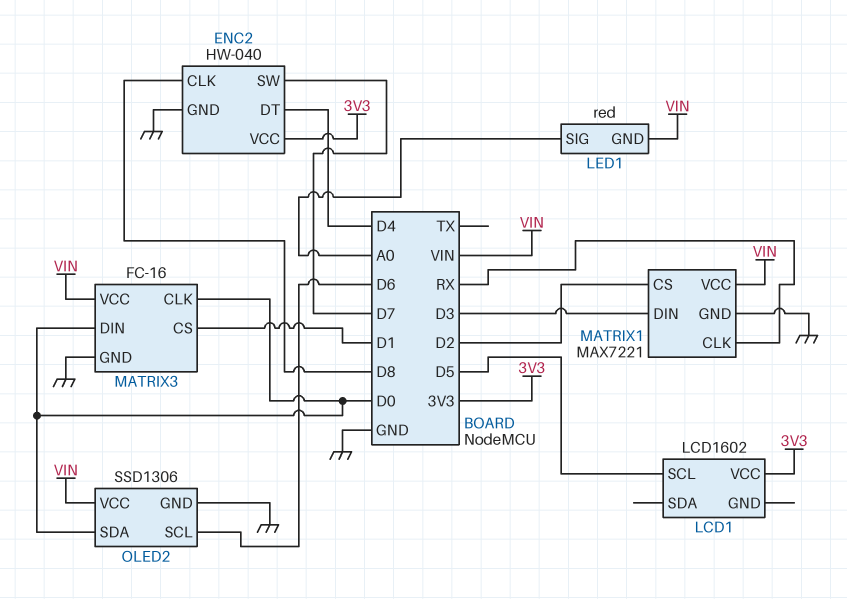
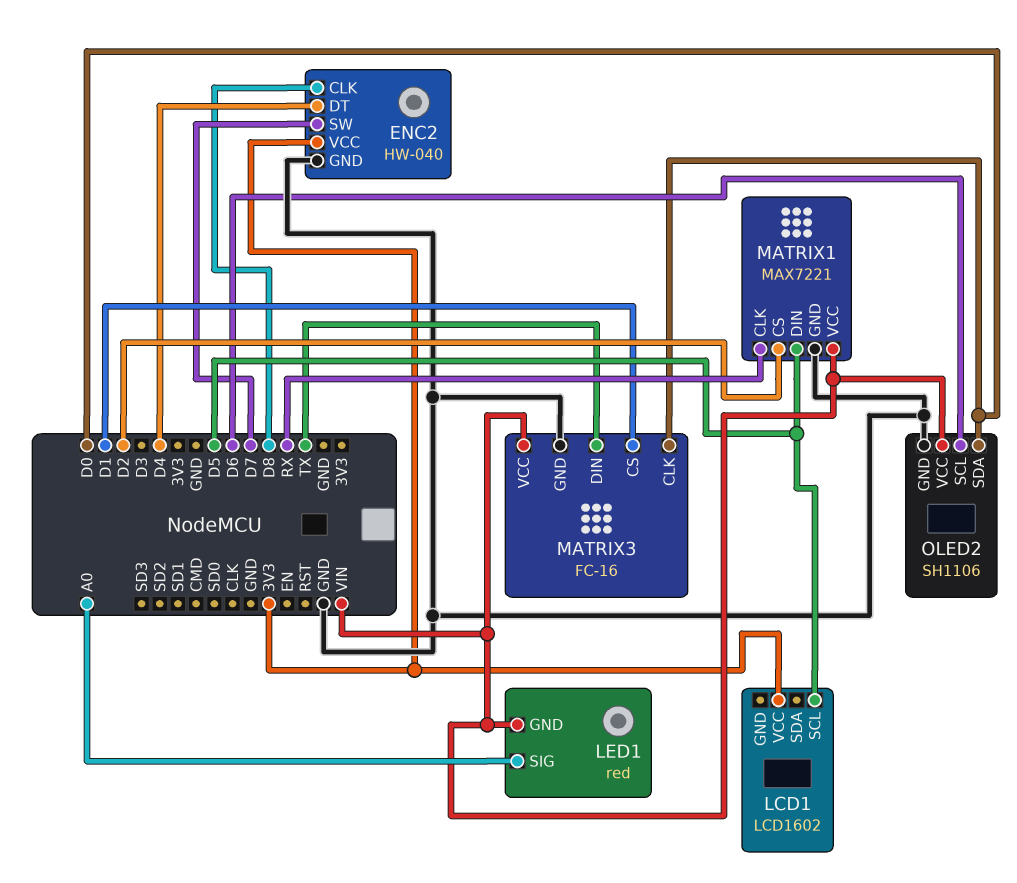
MATRIX1 pin DIN: D3 -> D5
MATRIX3 pin DIN: D0 -> TX
OLED2: SSD1306 -> SH1106

